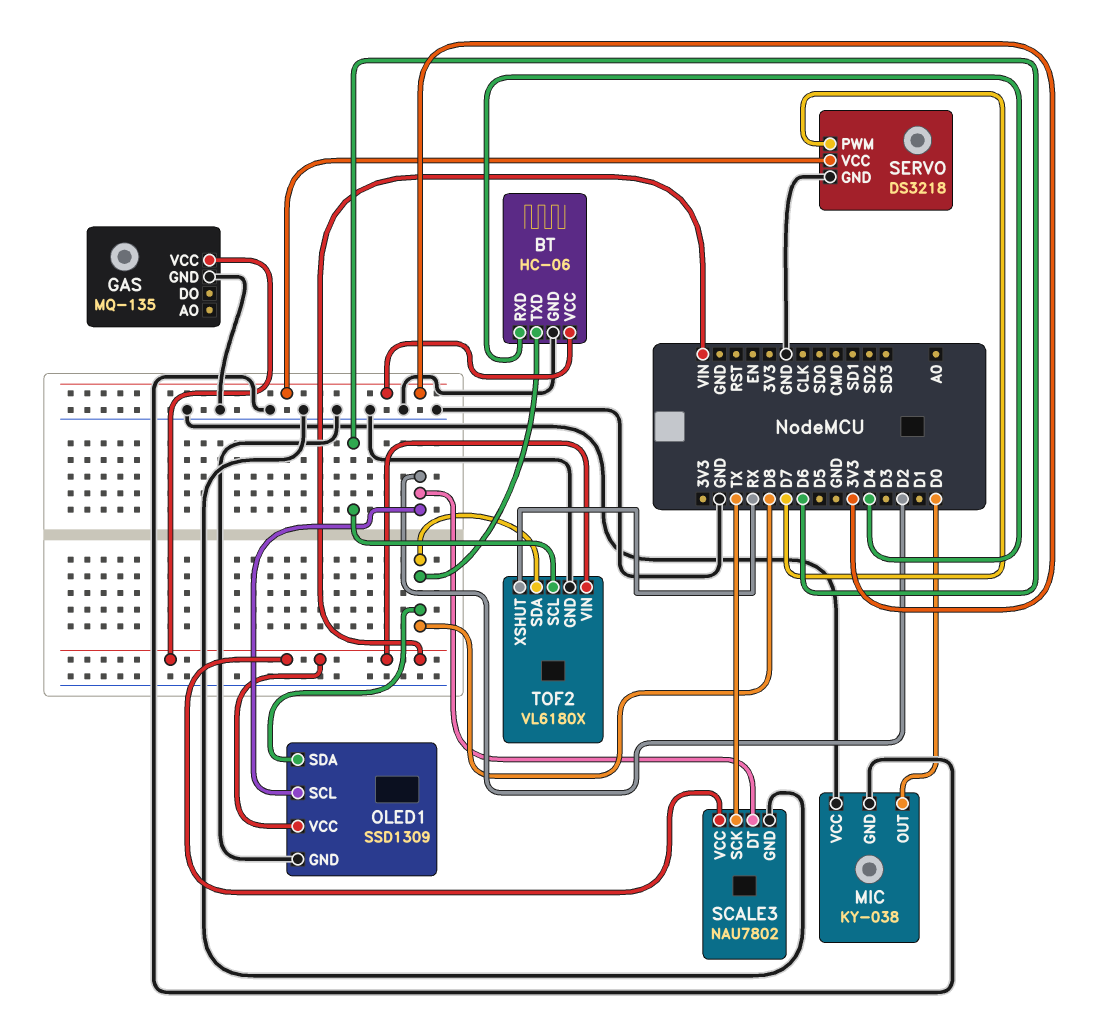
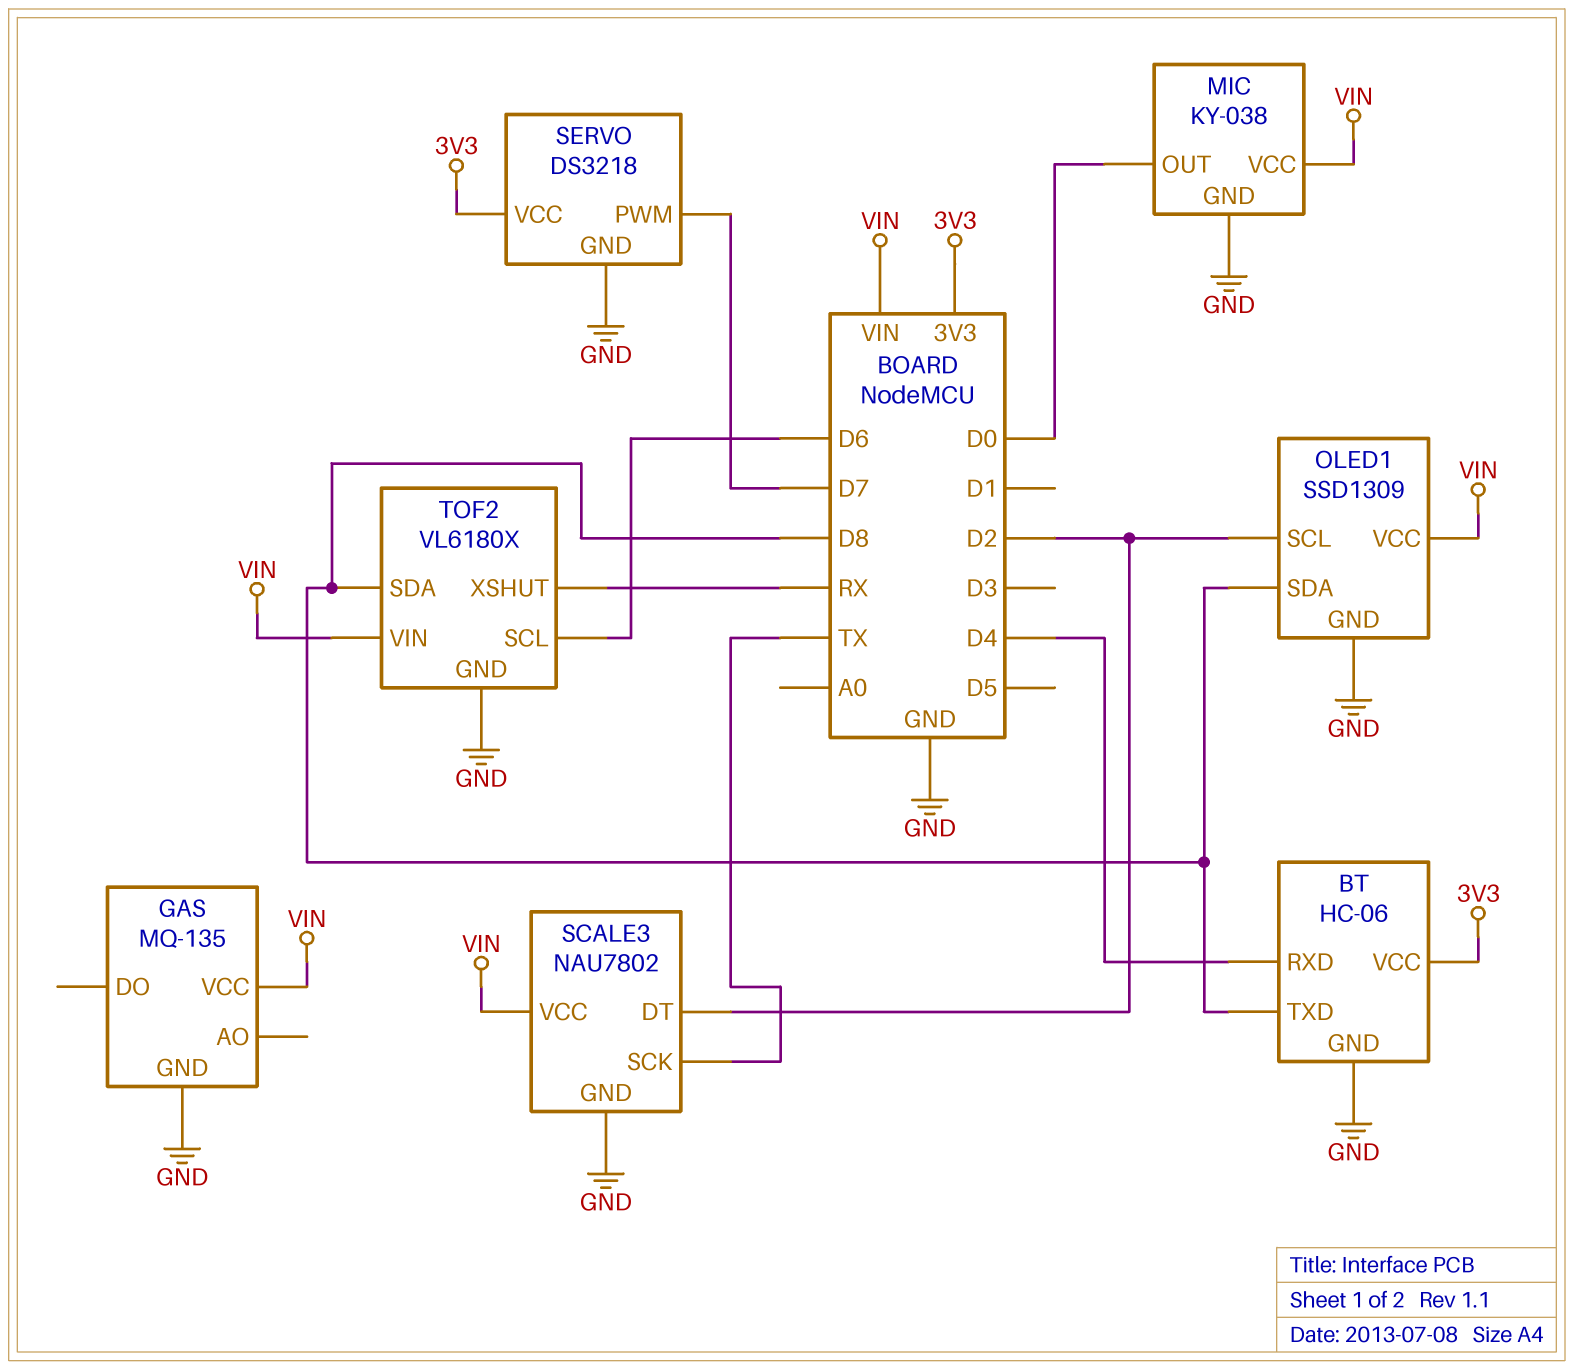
MIC pin VCC: GND -> VIN

